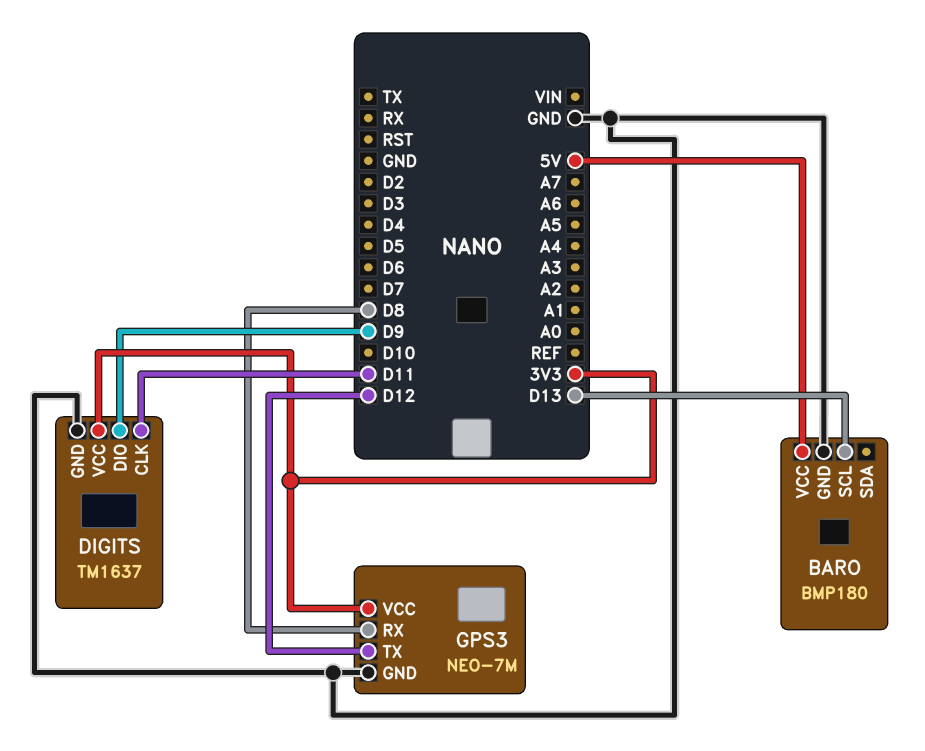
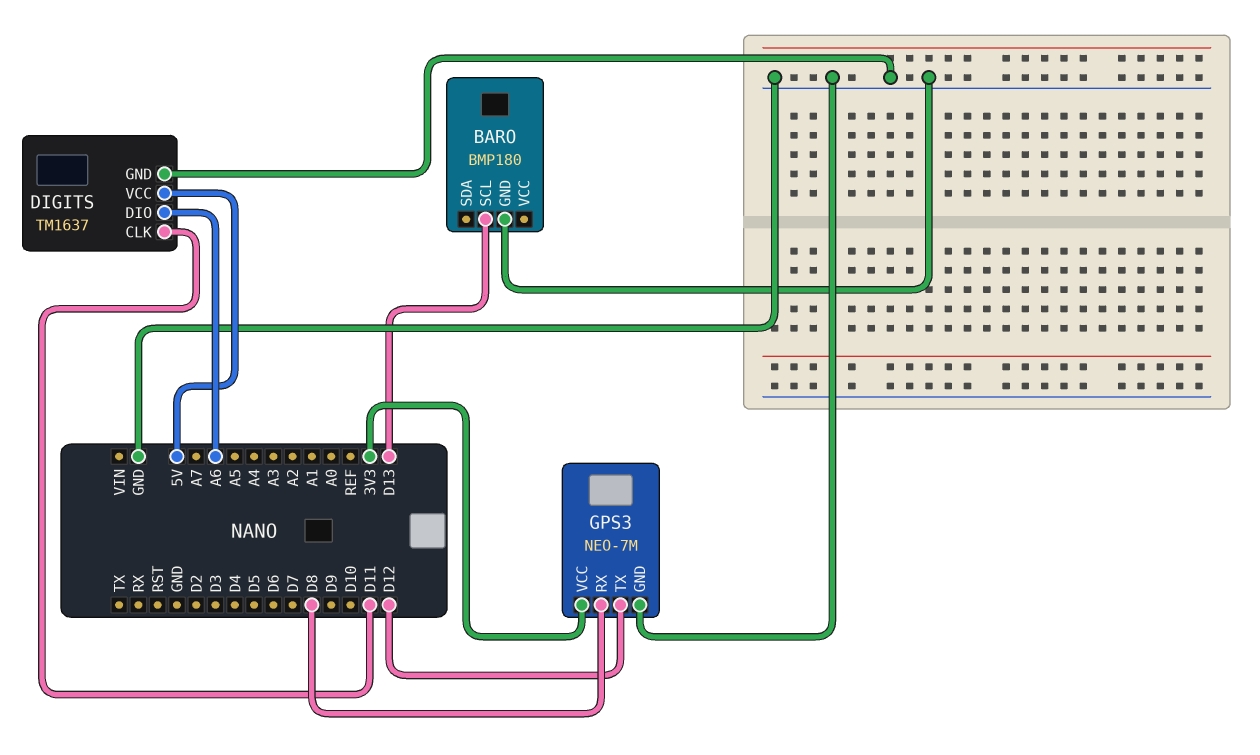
BARO pin VCC: 5V -> none
DIGITS pin DIO: D9 -> A6
DIGITS pin VCC: 3V3 -> 5V

